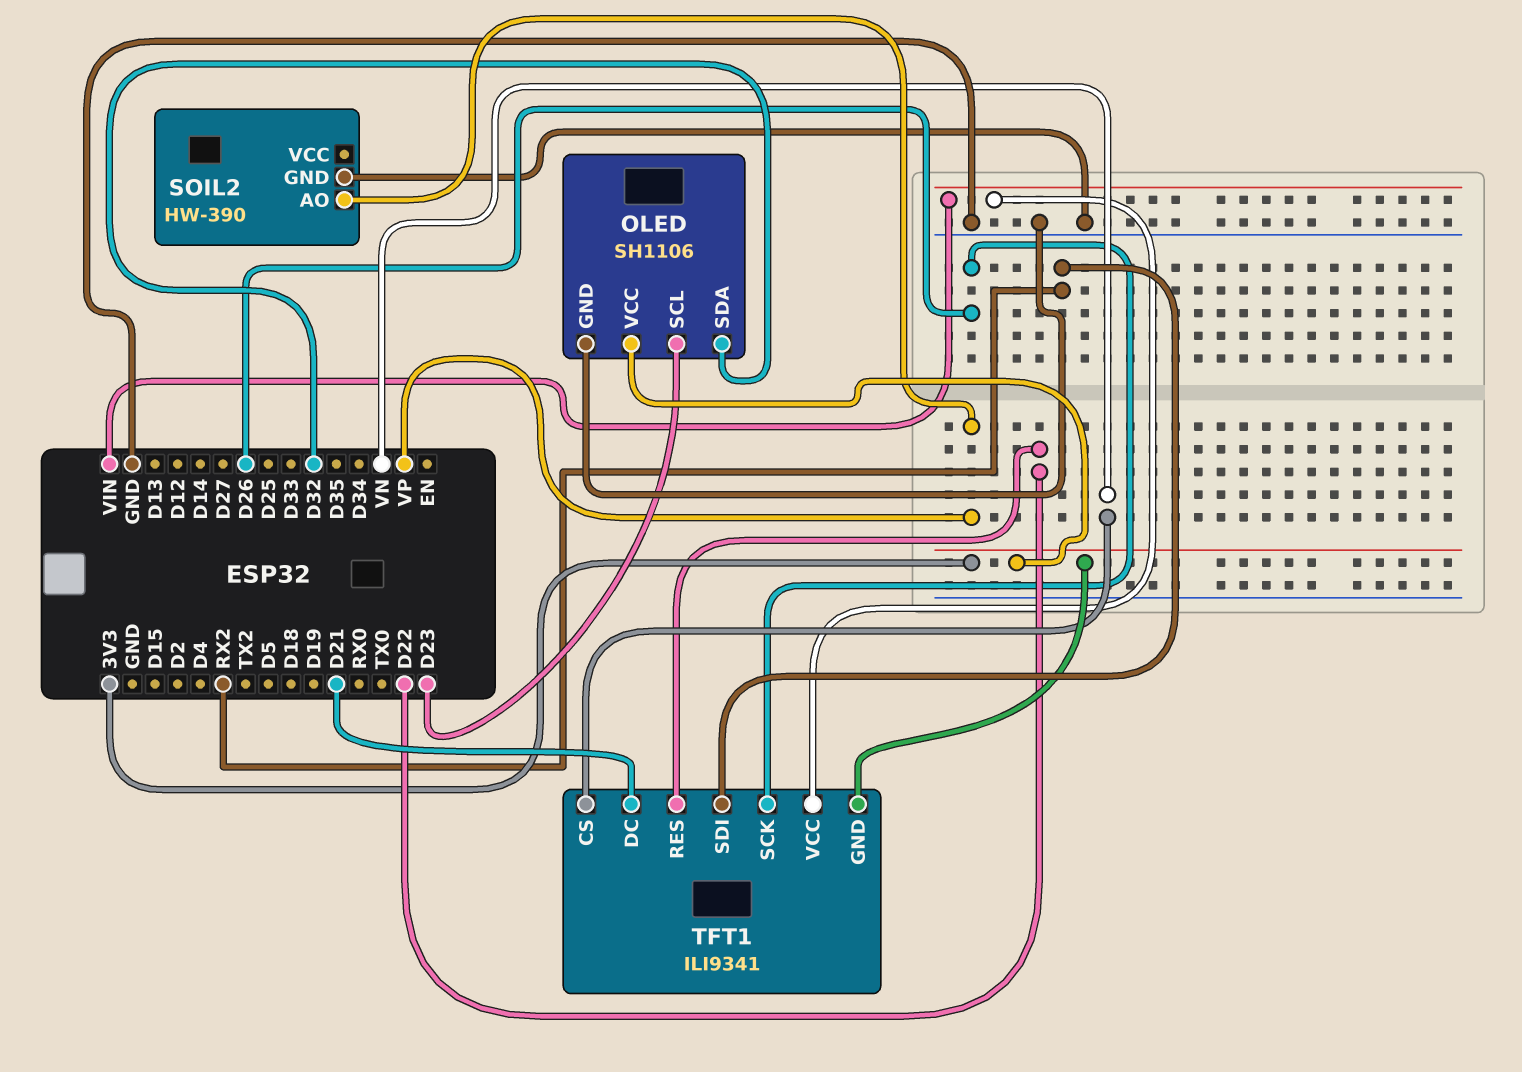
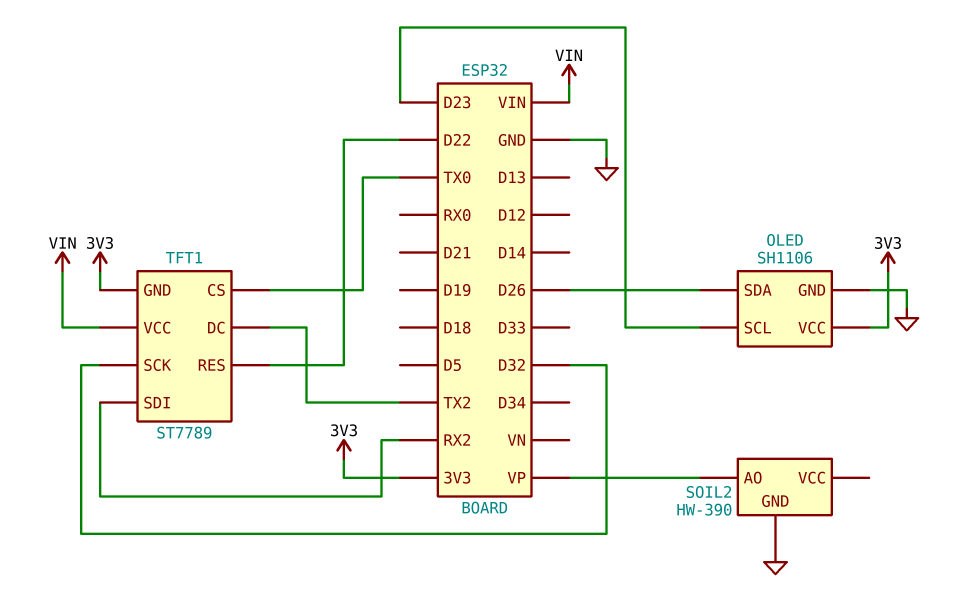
OLED pin SDA: D32 -> D26
TFT1: ILI9341 -> ST7789
TFT1 pin CS: VN -> TX0
TFT1 pin DC: D21 -> TX2
TFT1 pin SCK: D26 -> D32

